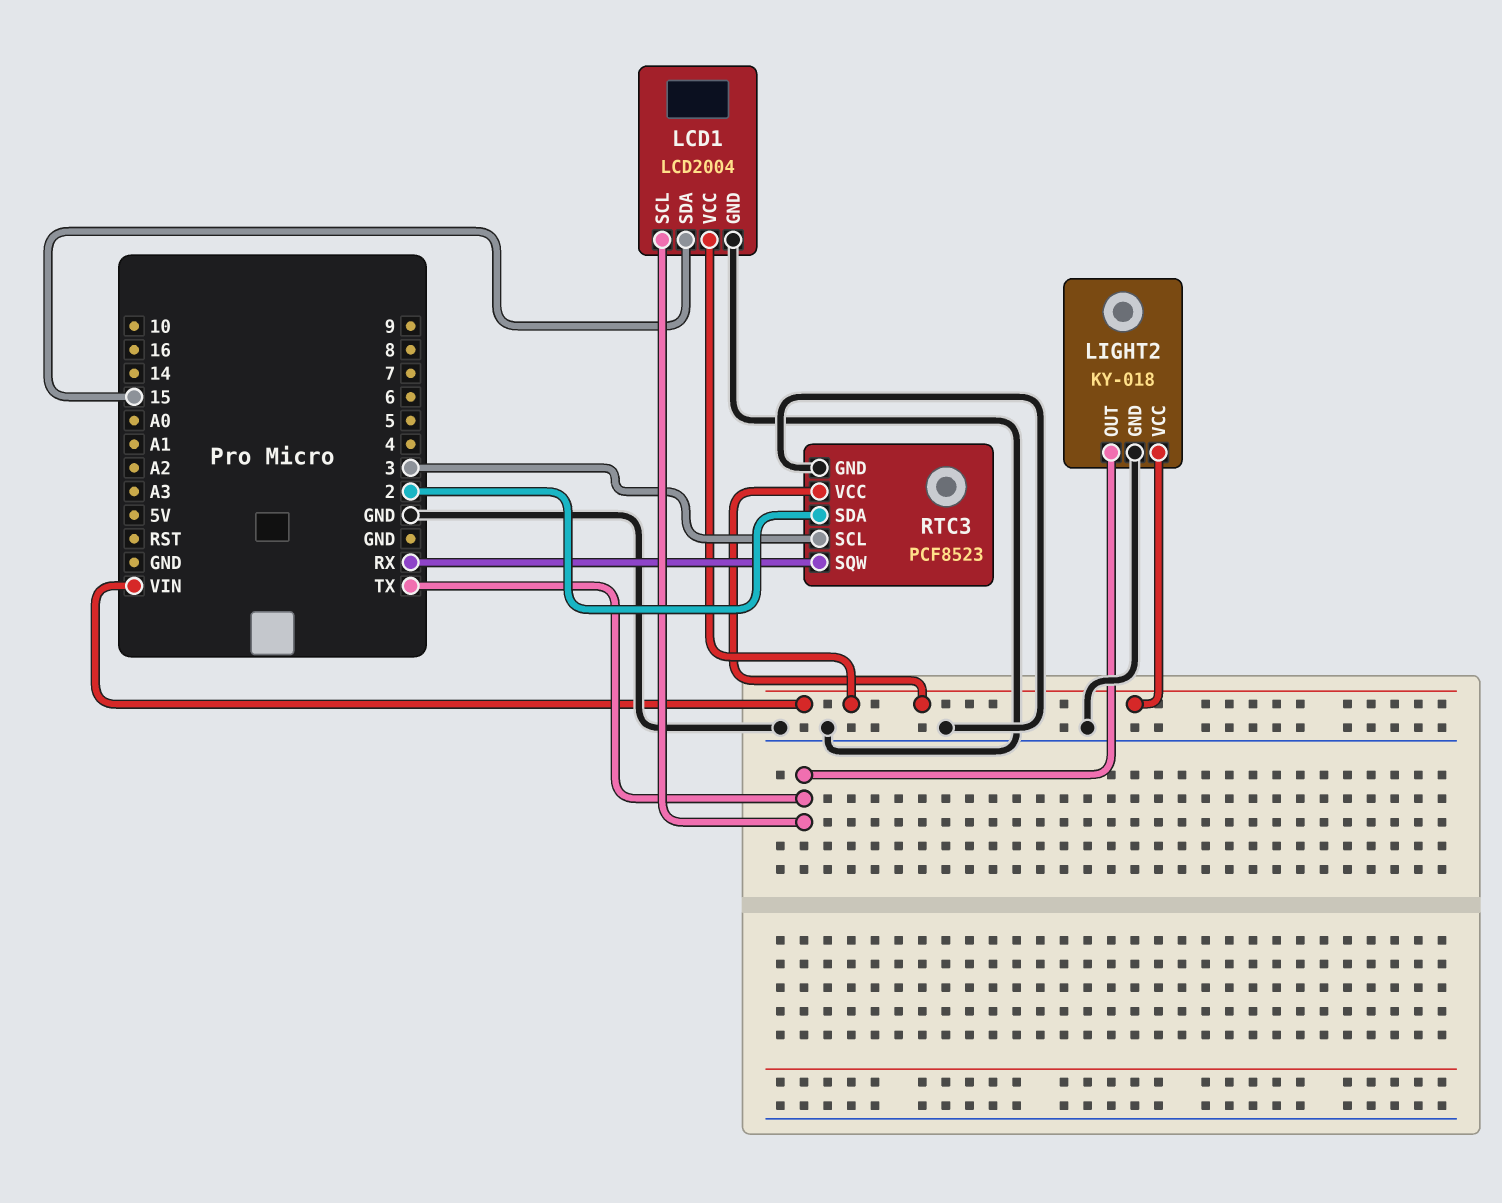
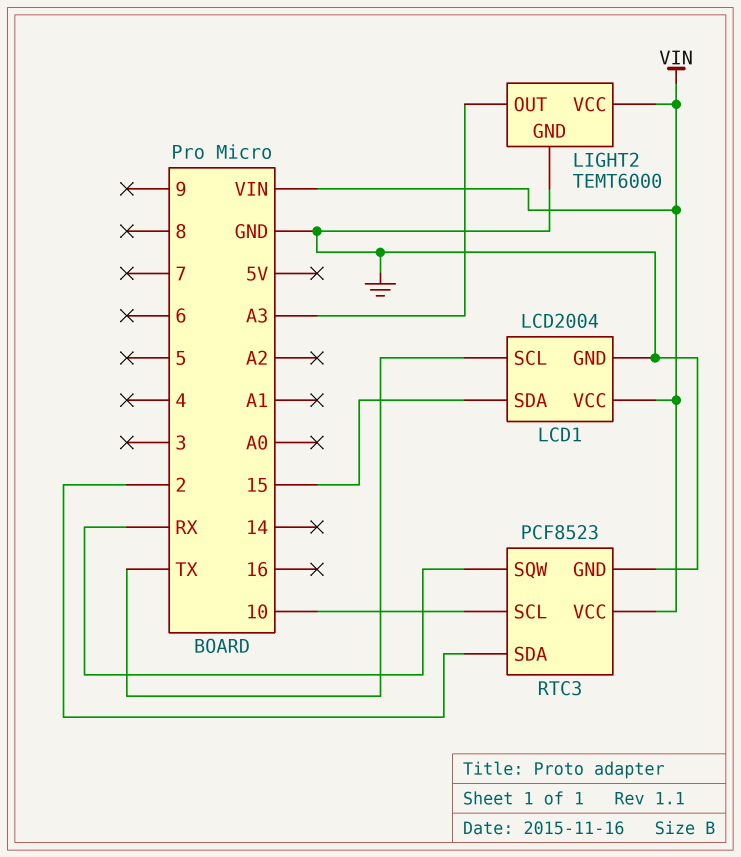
LIGHT2: KY-018 -> TEMT6000
LIGHT2 pin OUT: TX -> A3
RTC3 pin SCL: 3 -> 10

